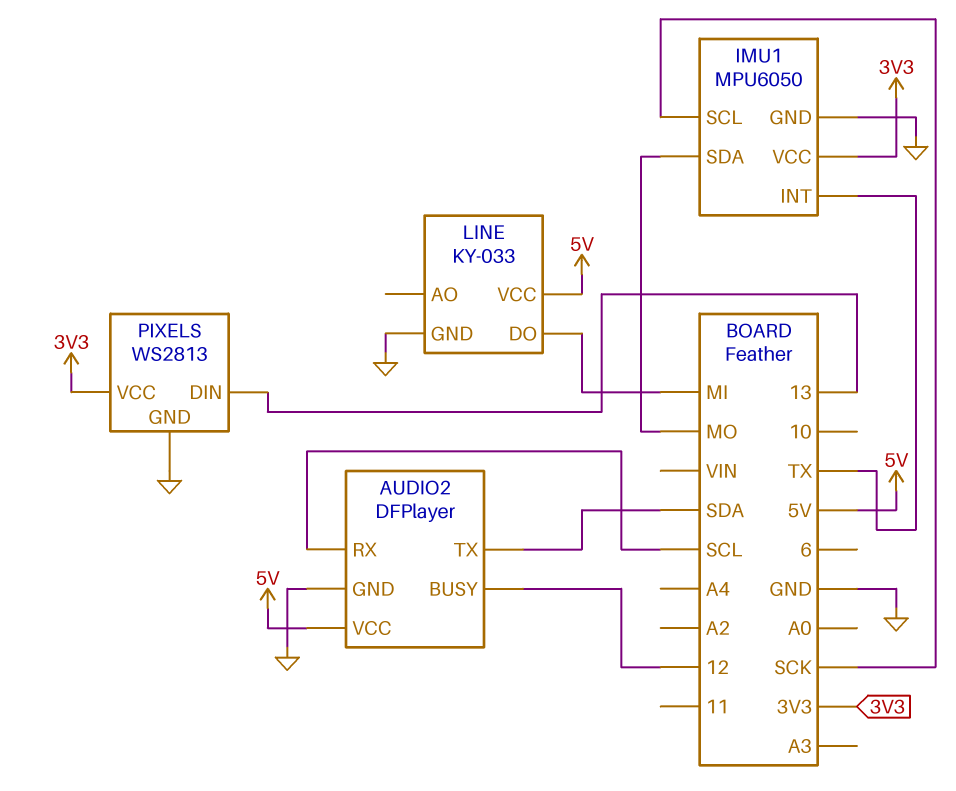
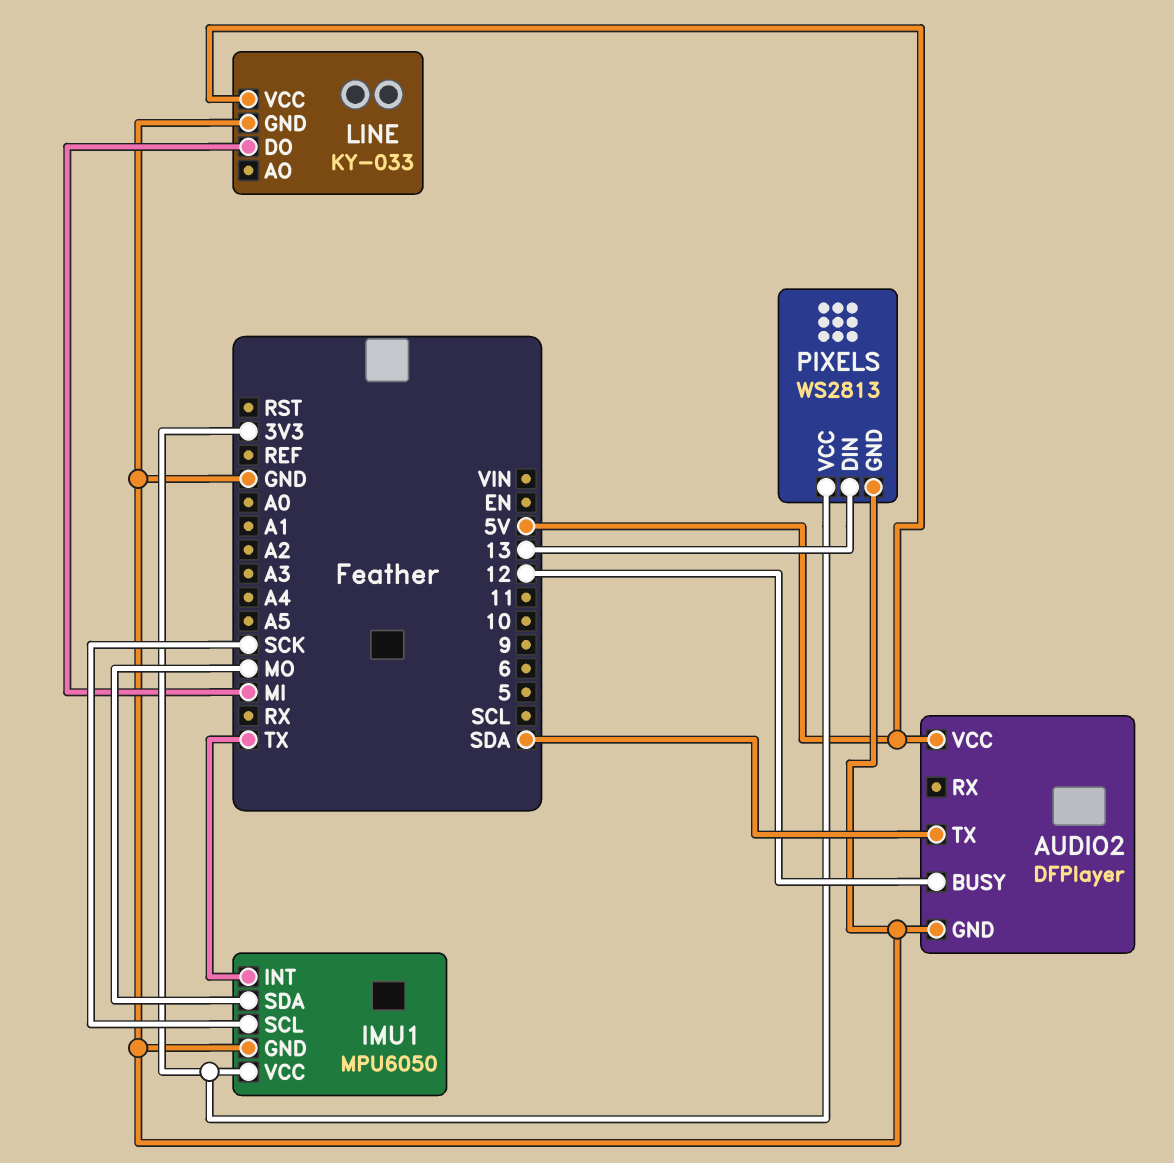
AUDIO2 pin RX: SCL -> none

